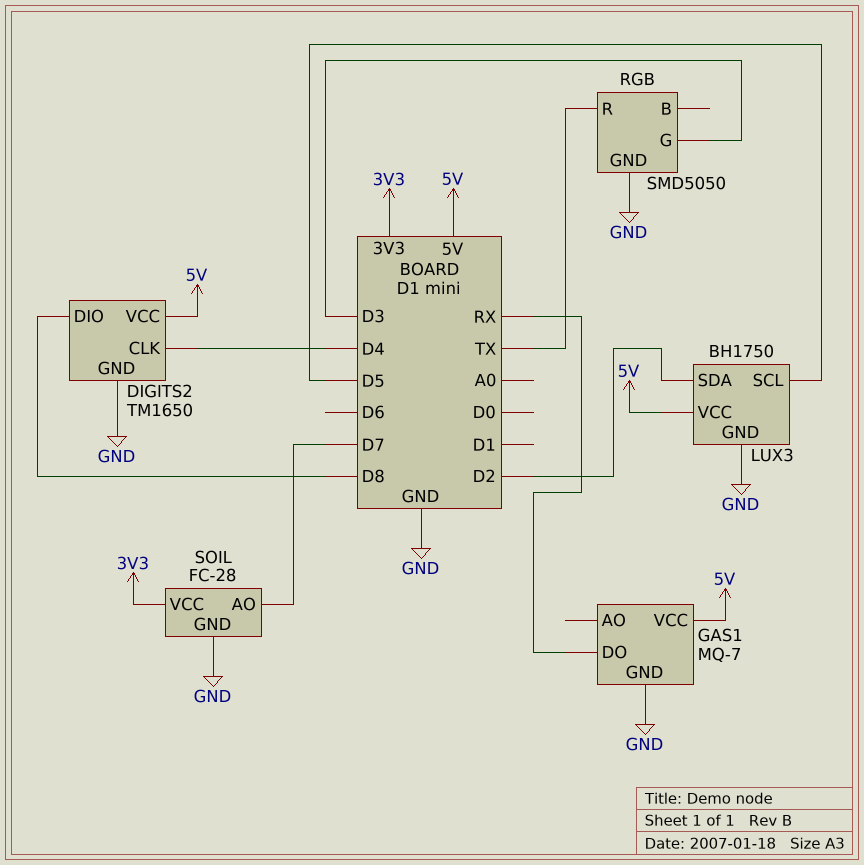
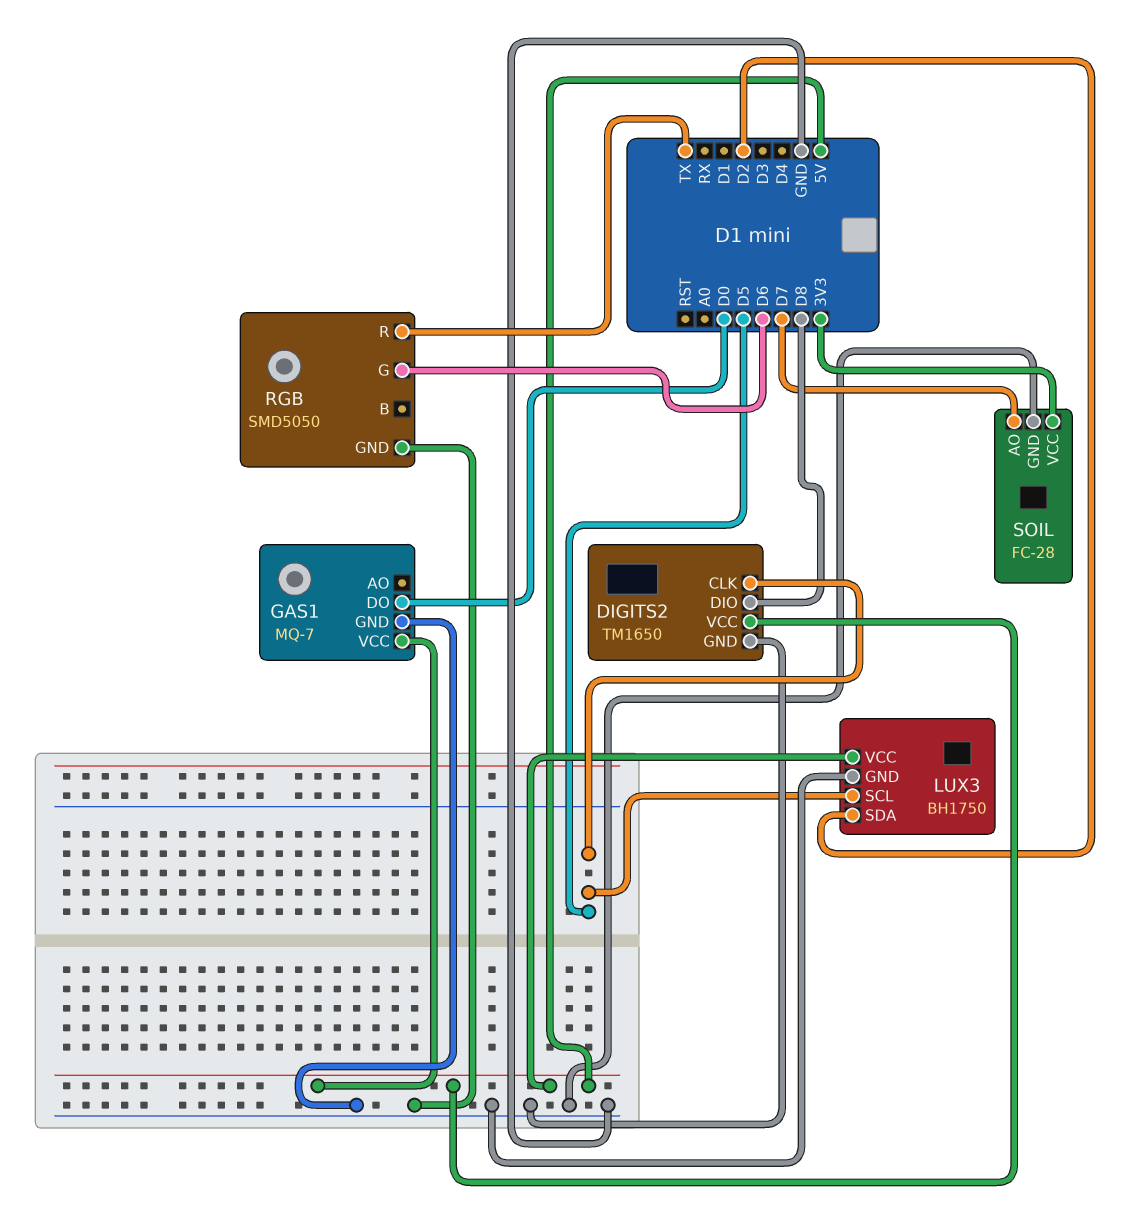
DIGITS2 pin CLK: D4 -> D5
GAS1 pin DO: RX -> D0
RGB pin G: D3 -> D6

